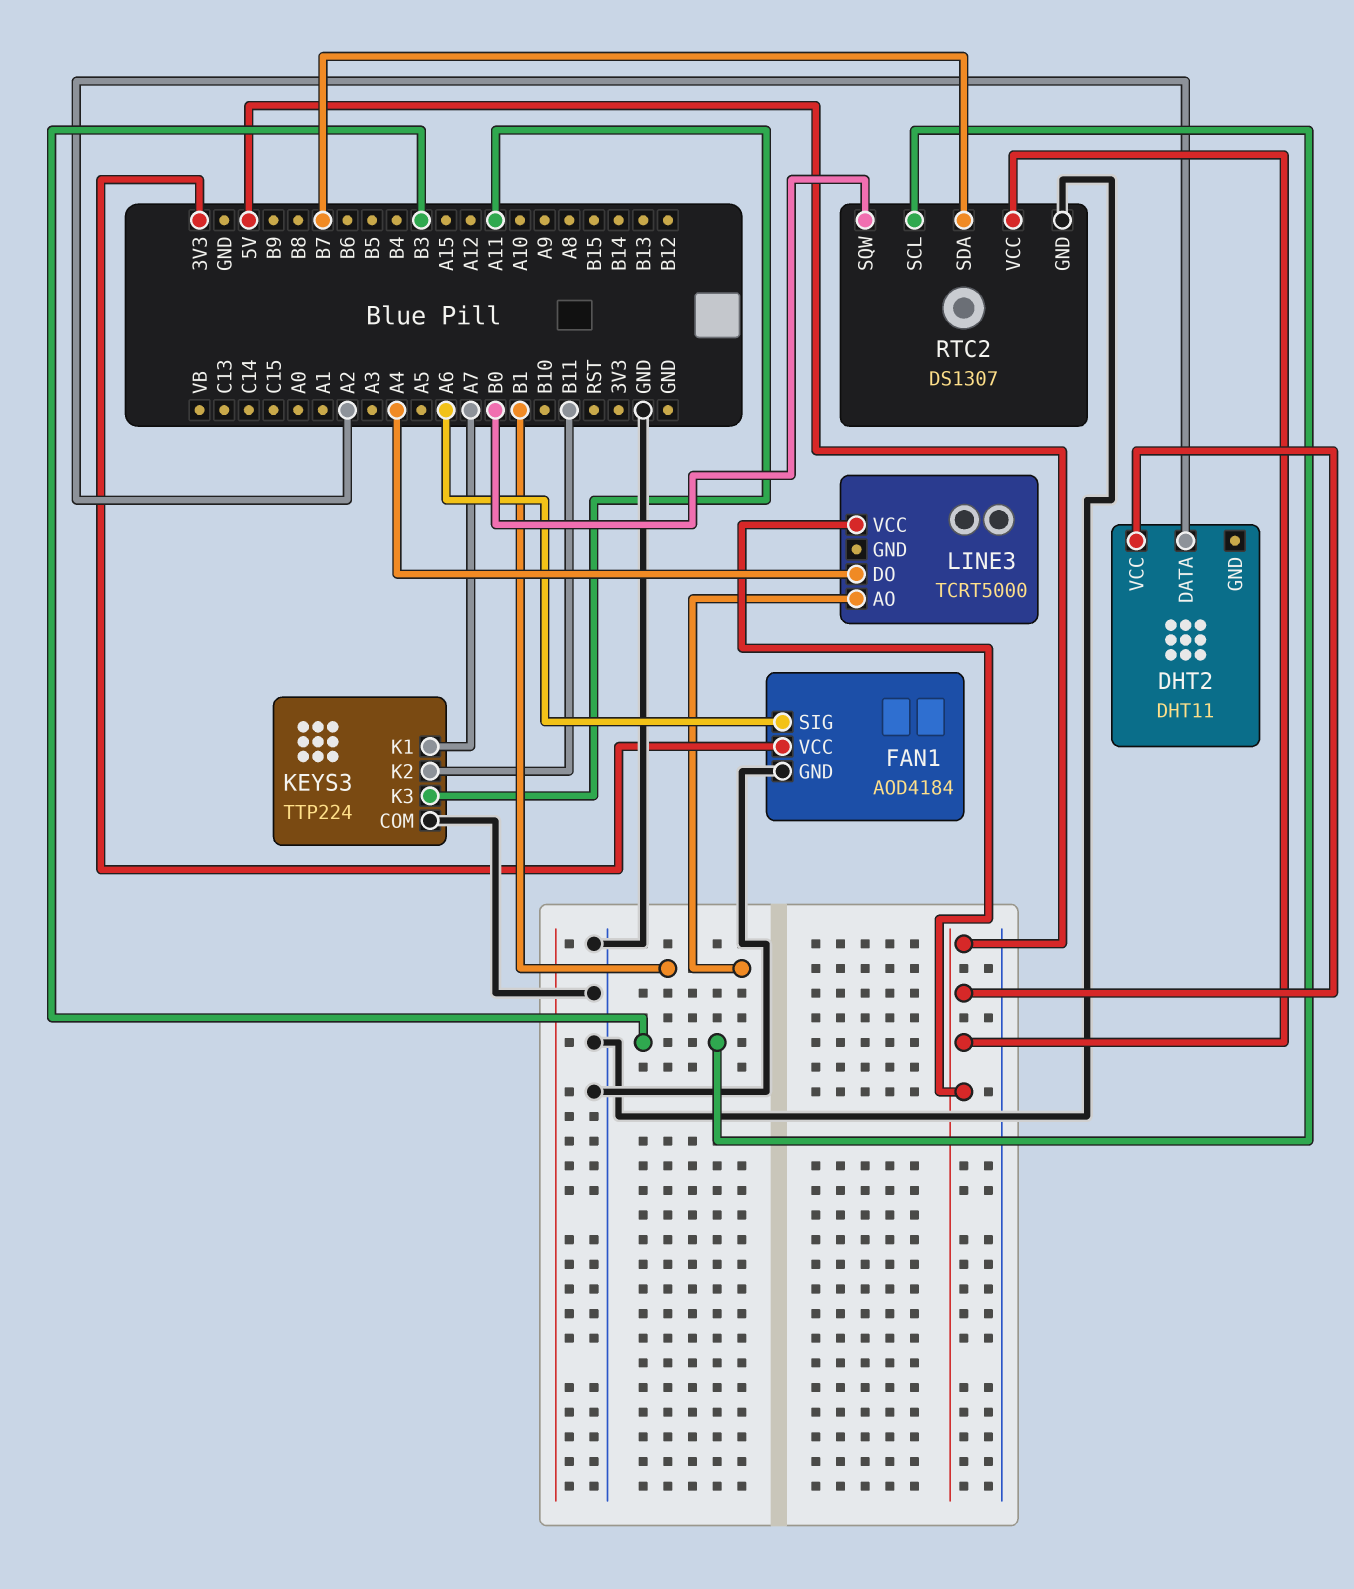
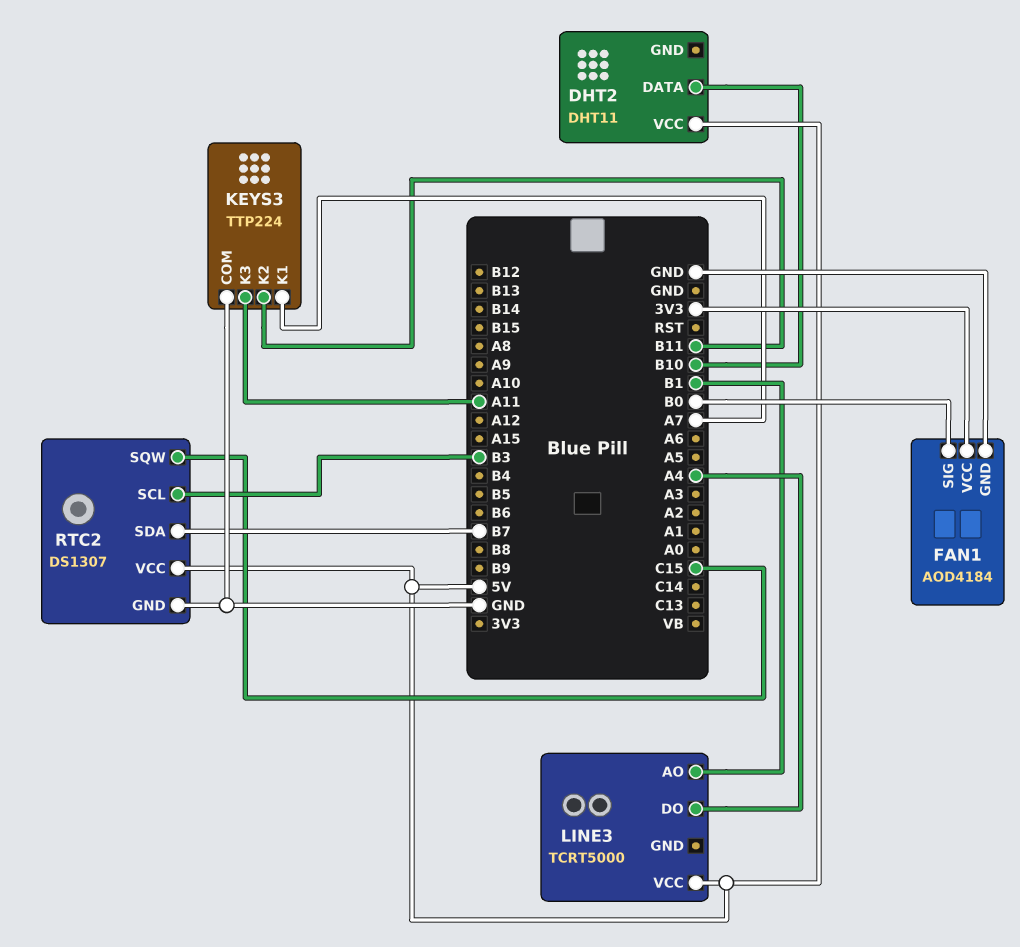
DHT2 pin DATA: A2 -> B10
FAN1 pin SIG: A6 -> B0
RTC2 pin SQW: B0 -> C15

